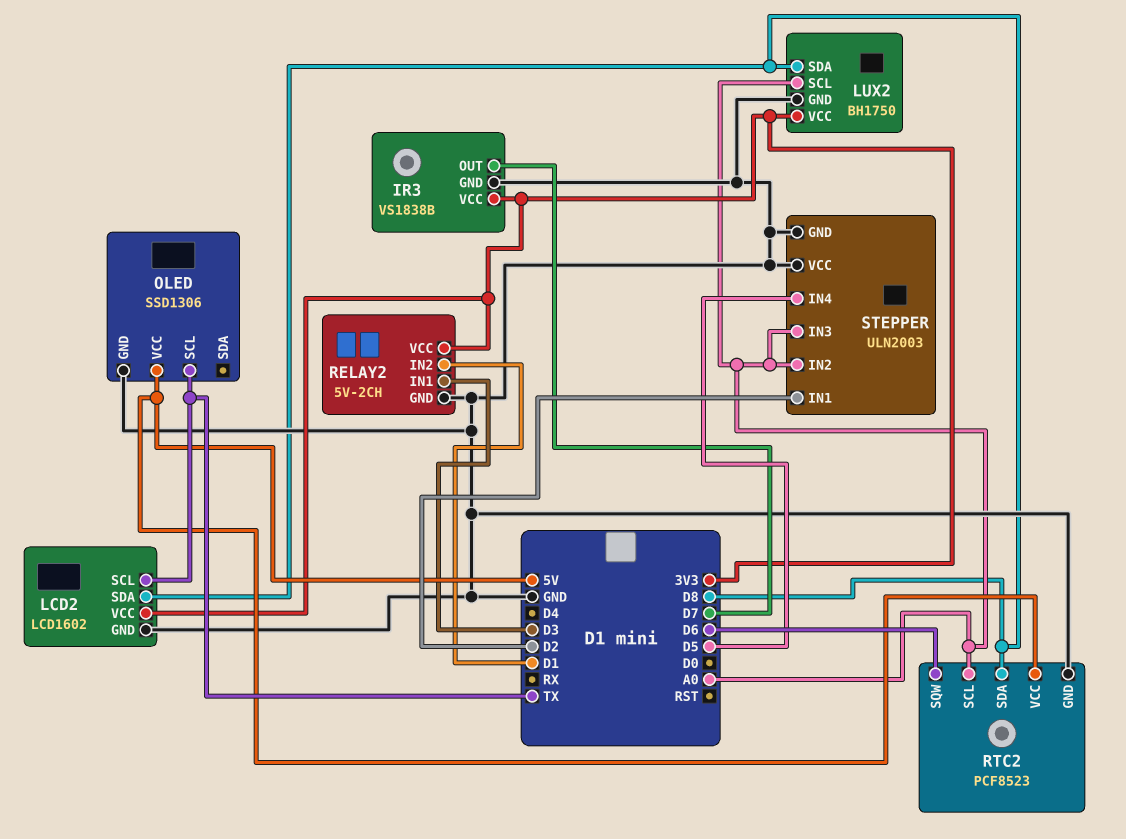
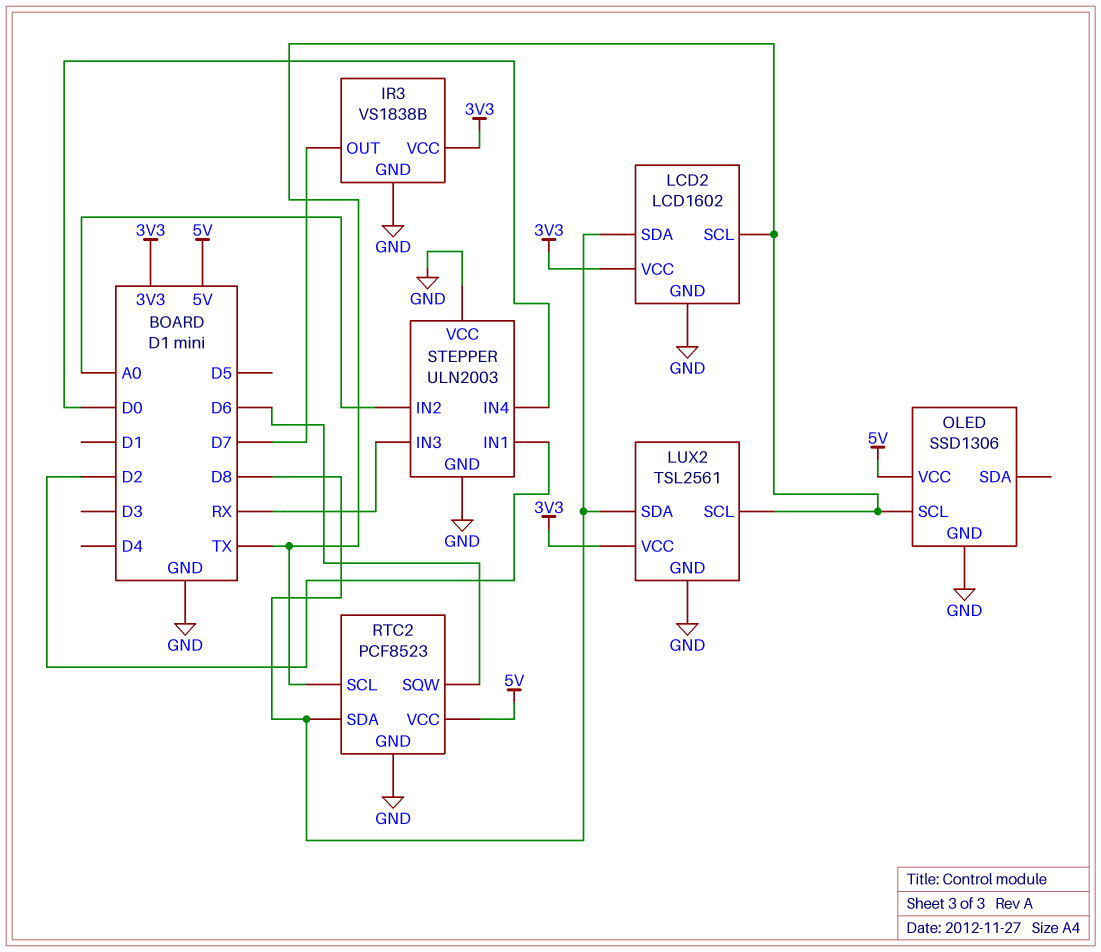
LUX2: BH1750 -> TSL2561
LUX2 pin SCL: A0 -> TX
RELAY2: 5V-2CH -> none
RELAY2 pin GND: GND -> none
RELAY2 pin IN1: D3 -> none
RELAY2 pin IN2: D1 -> none
RELAY2 pin VCC: 3V3 -> none
RTC2 pin SCL: A0 -> TX
STEPPER pin IN3: A0 -> RX
STEPPER pin IN4: D5 -> D0

